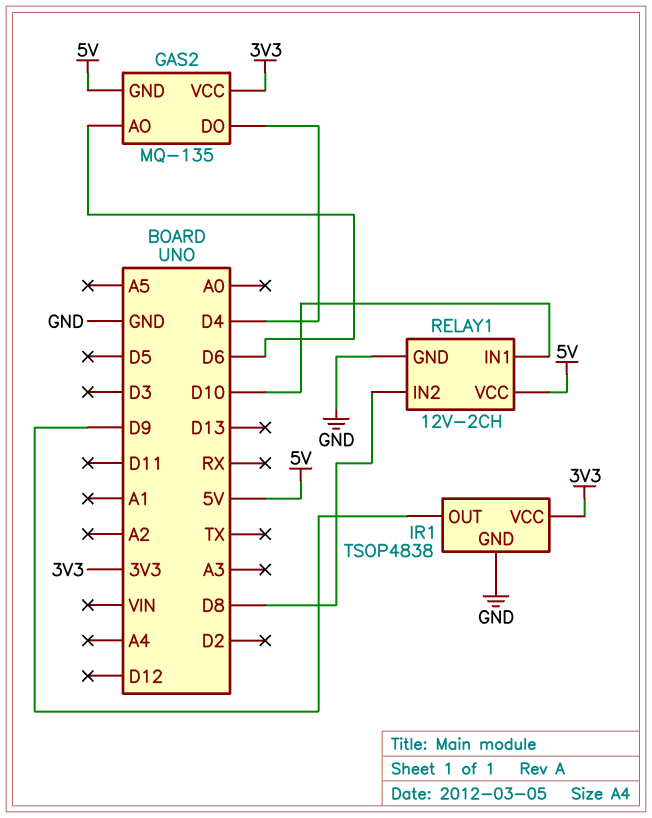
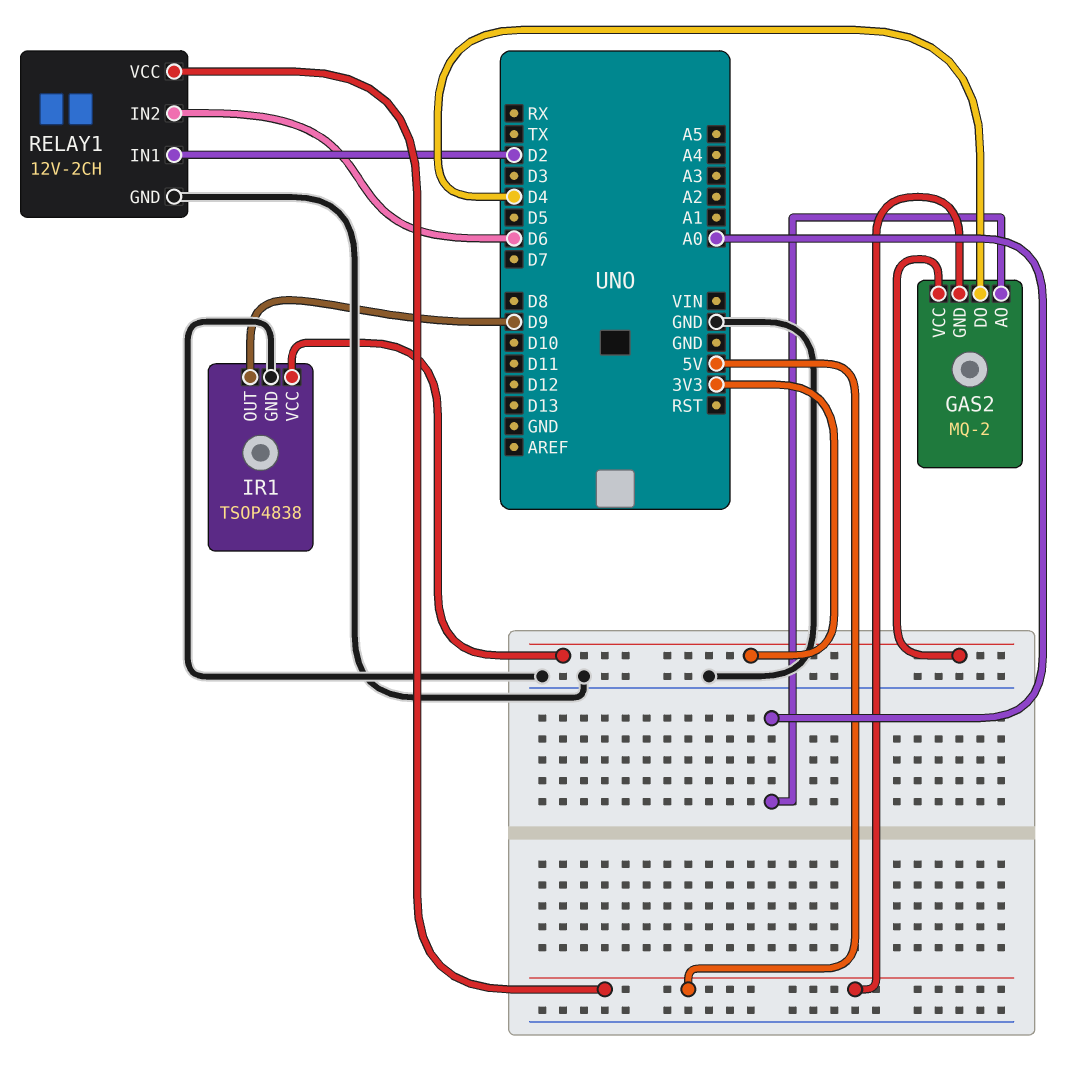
GAS2: MQ-135 -> MQ-2
GAS2 pin AO: D6 -> A0
RELAY1 pin IN1: D10 -> D2
RELAY1 pin IN2: D8 -> D6

